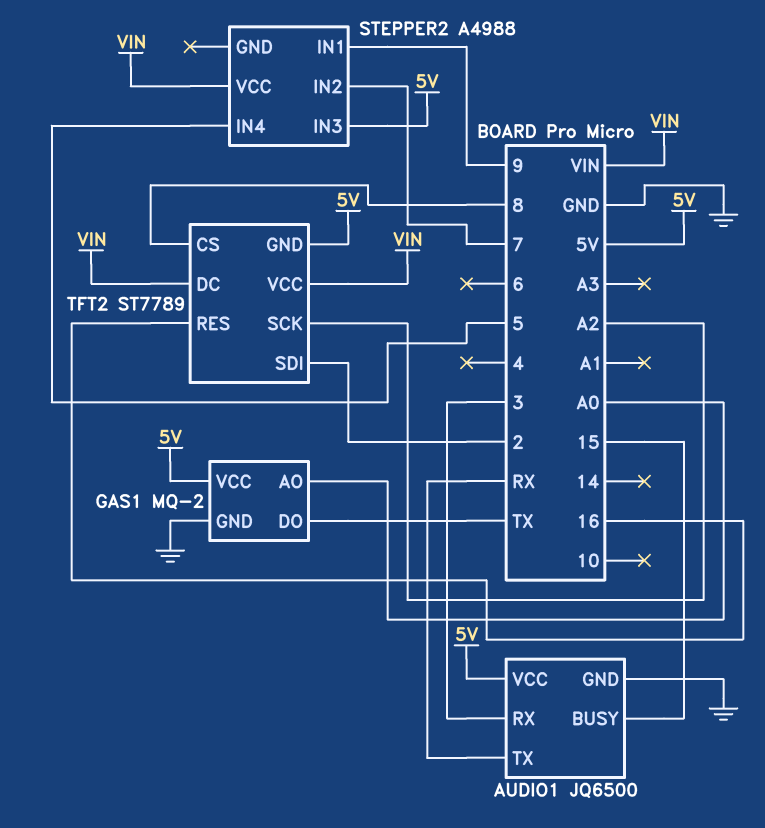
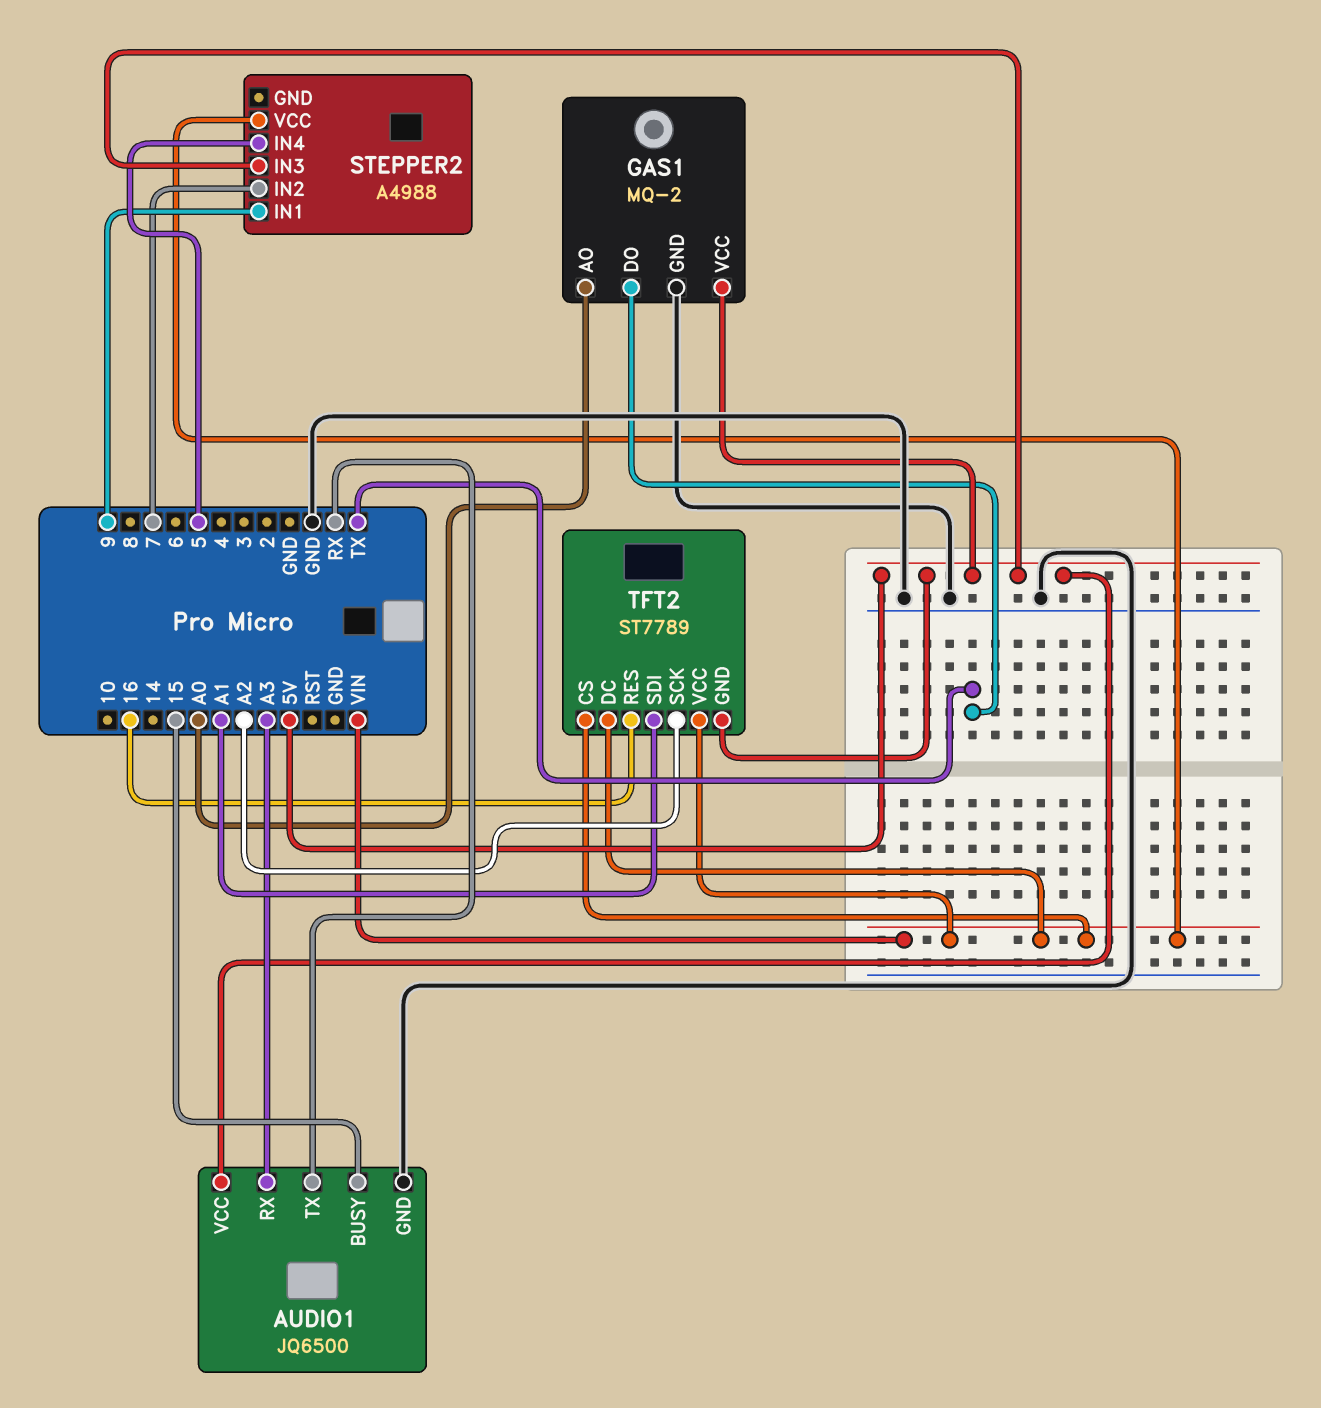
AUDIO1 pin RX: 3 -> A3
TFT2 pin CS: 8 -> VIN
TFT2 pin SDI: 2 -> A1

